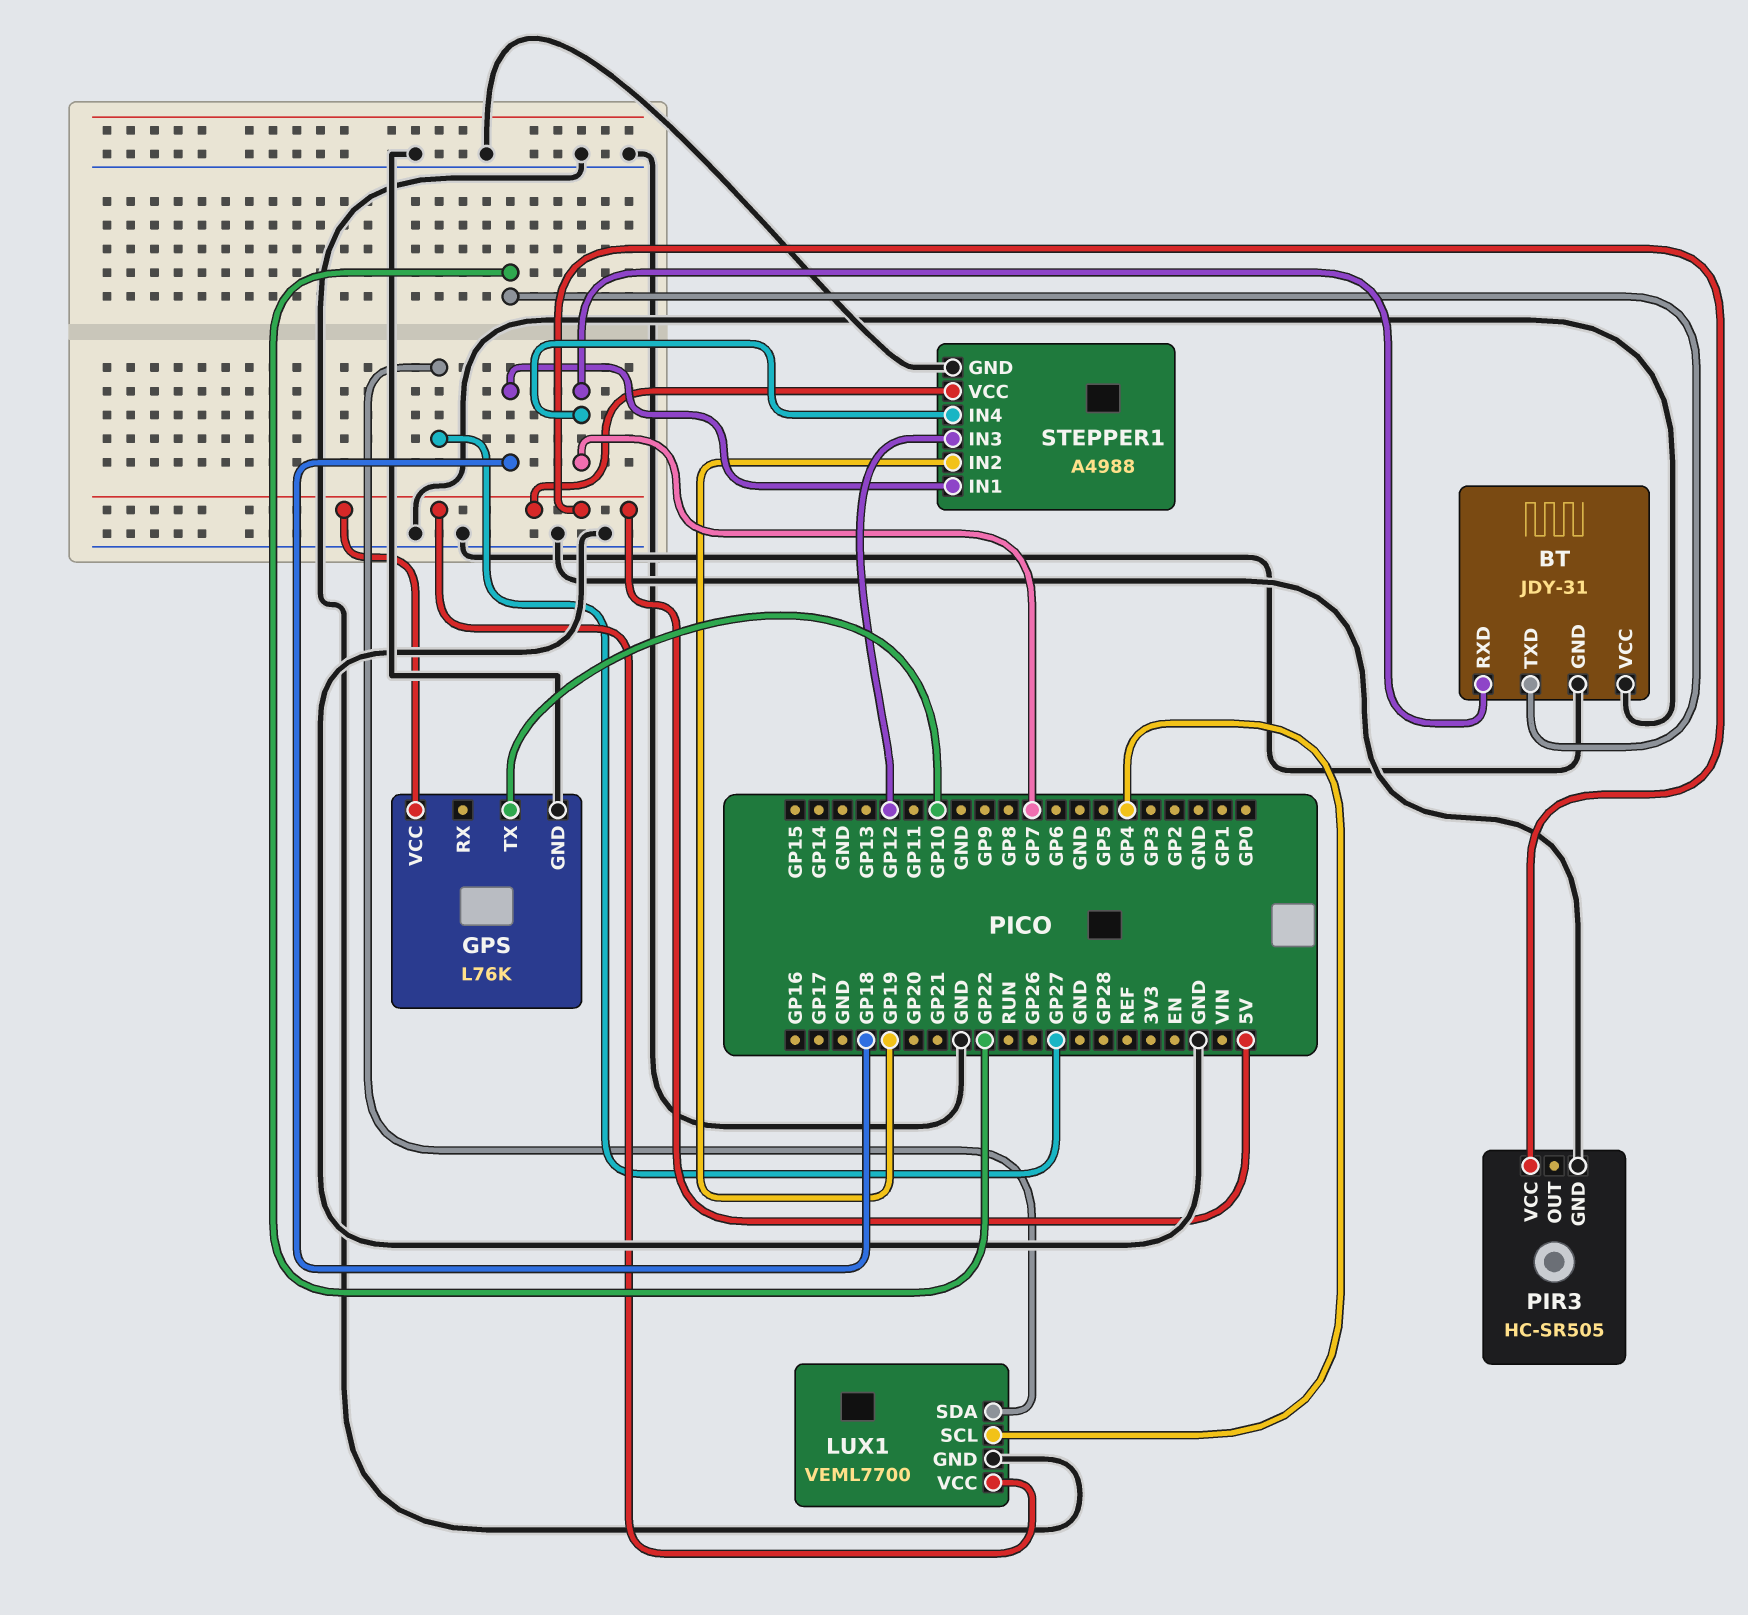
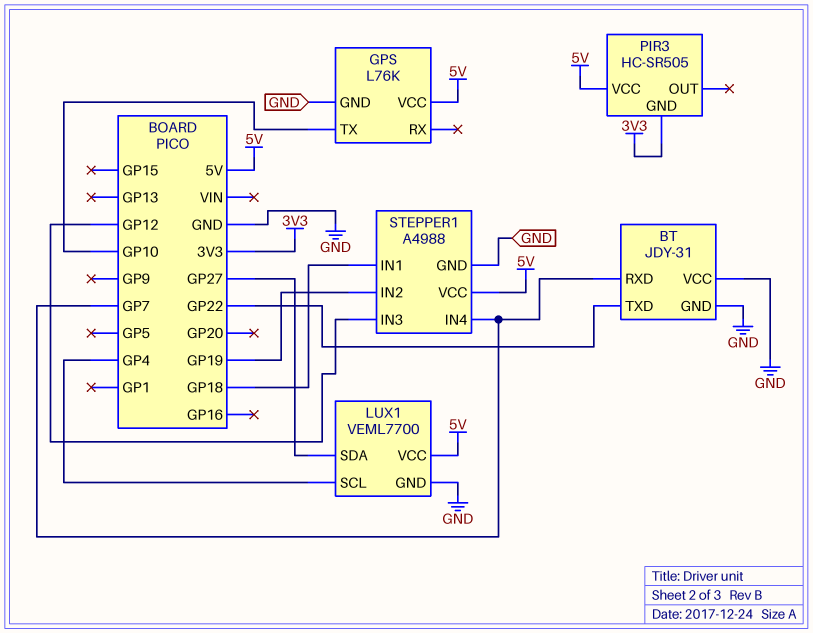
PIR3 pin GND: GND -> 3V3

